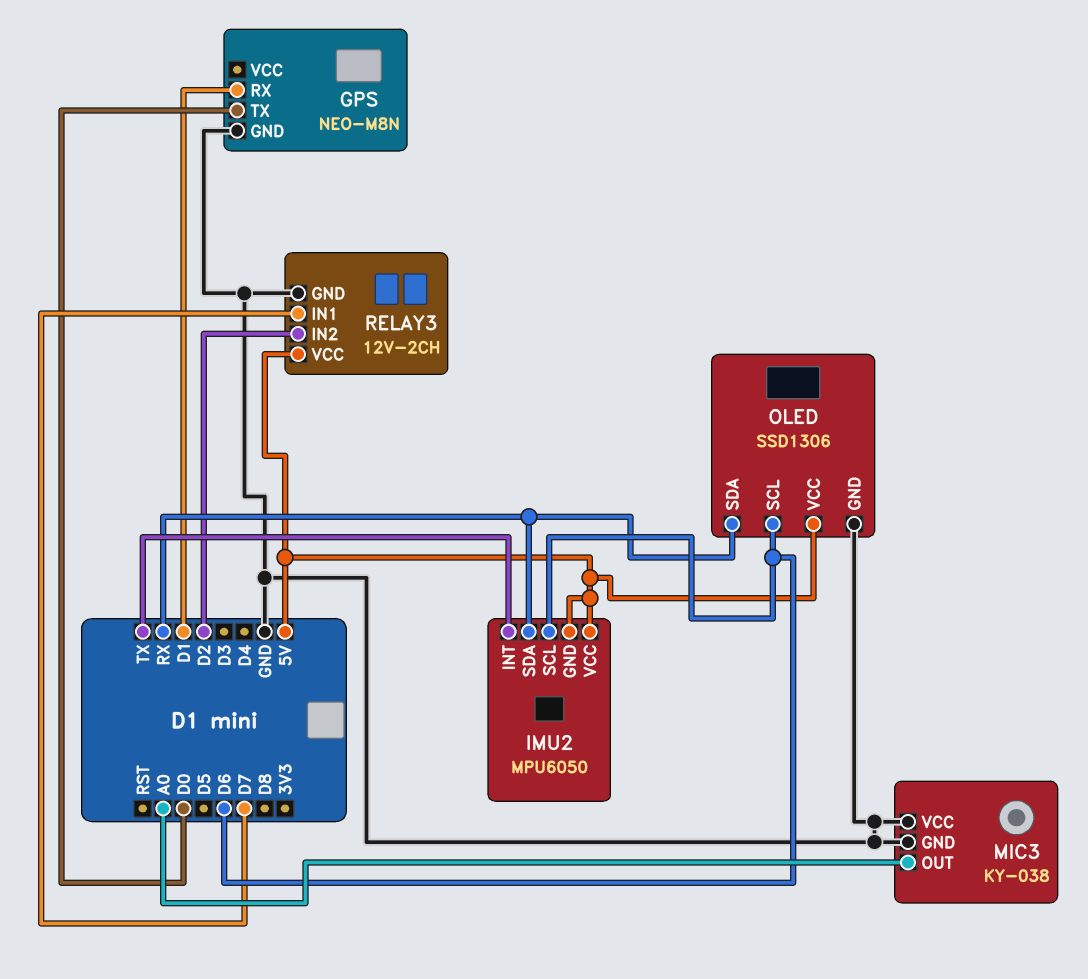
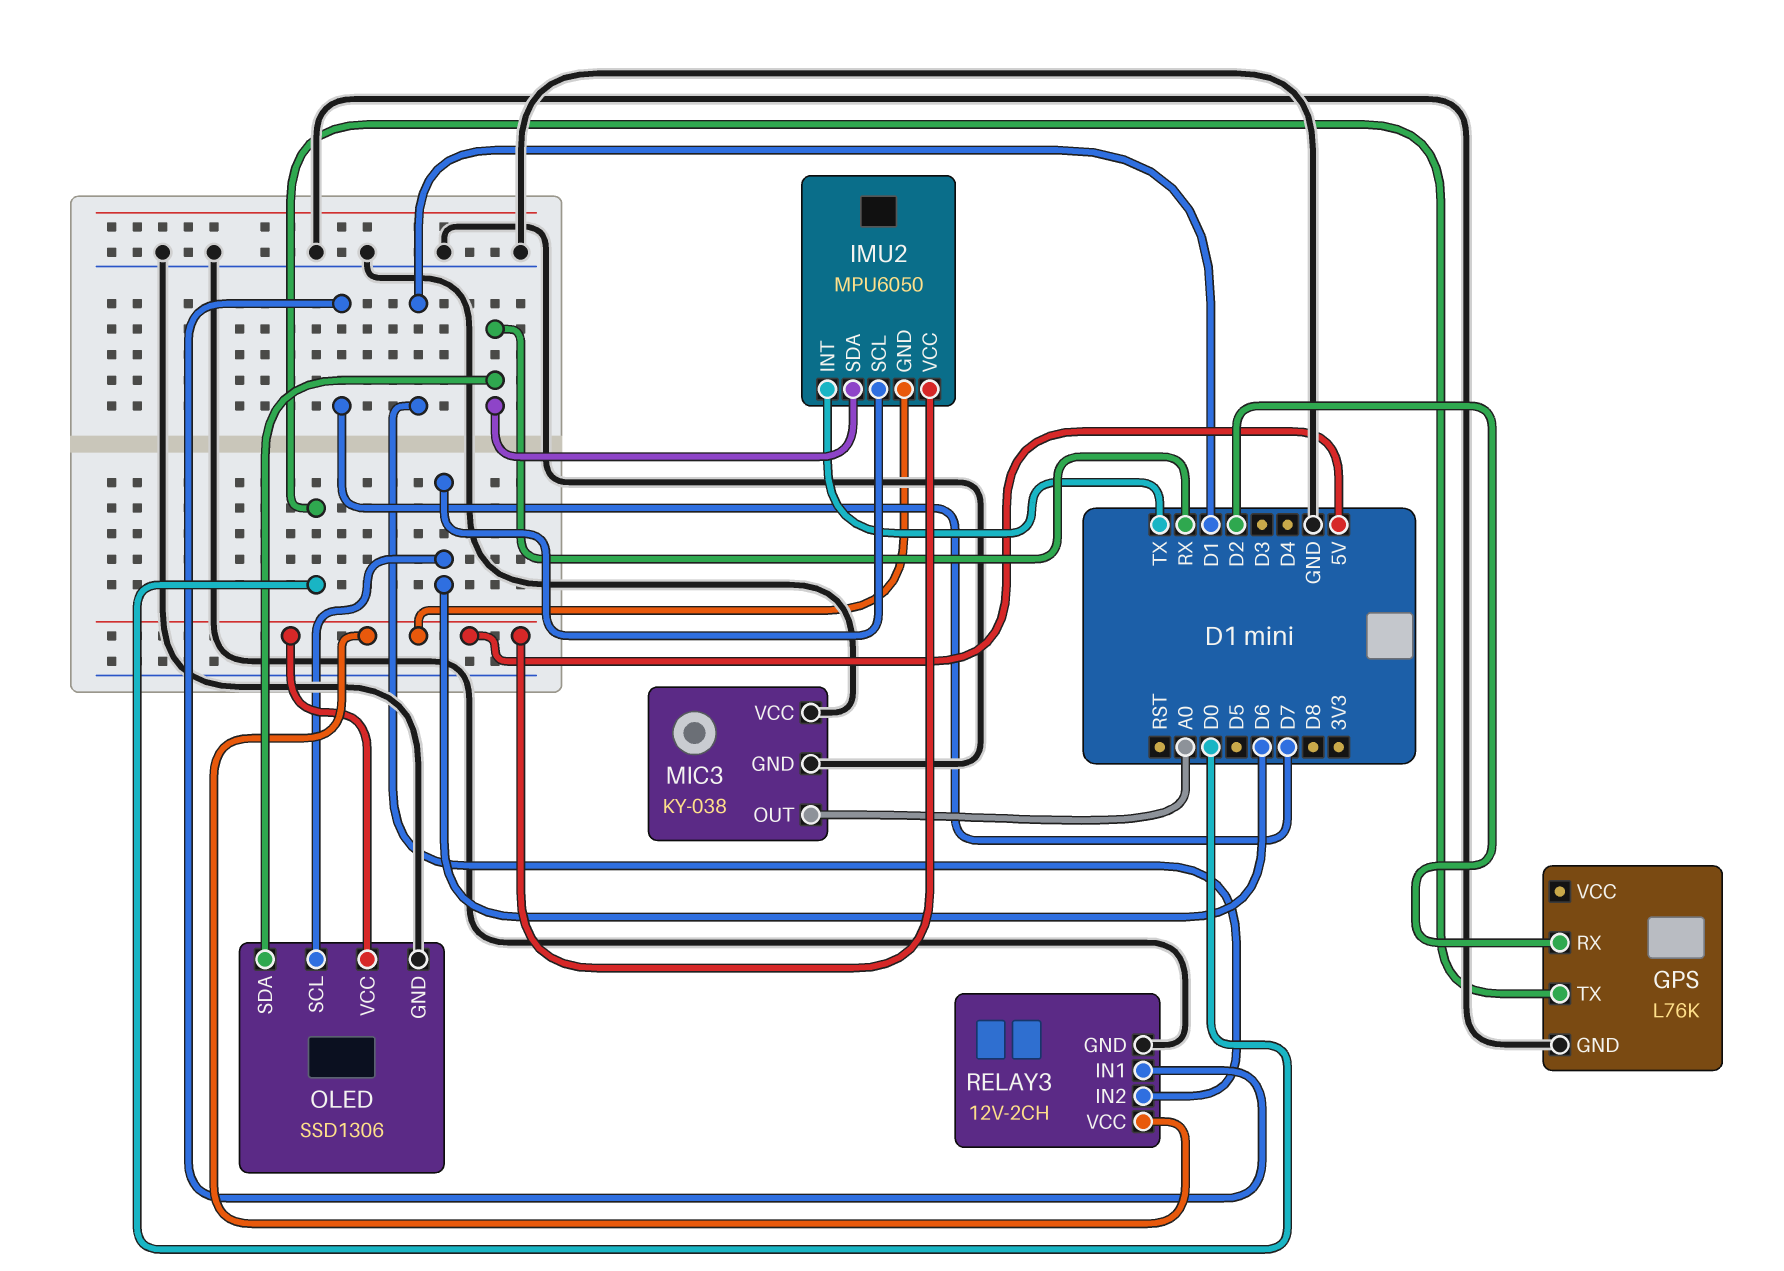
GPS: NEO-M8N -> L76K
GPS pin RX: D1 -> D2
RELAY3 pin IN2: D2 -> D1

